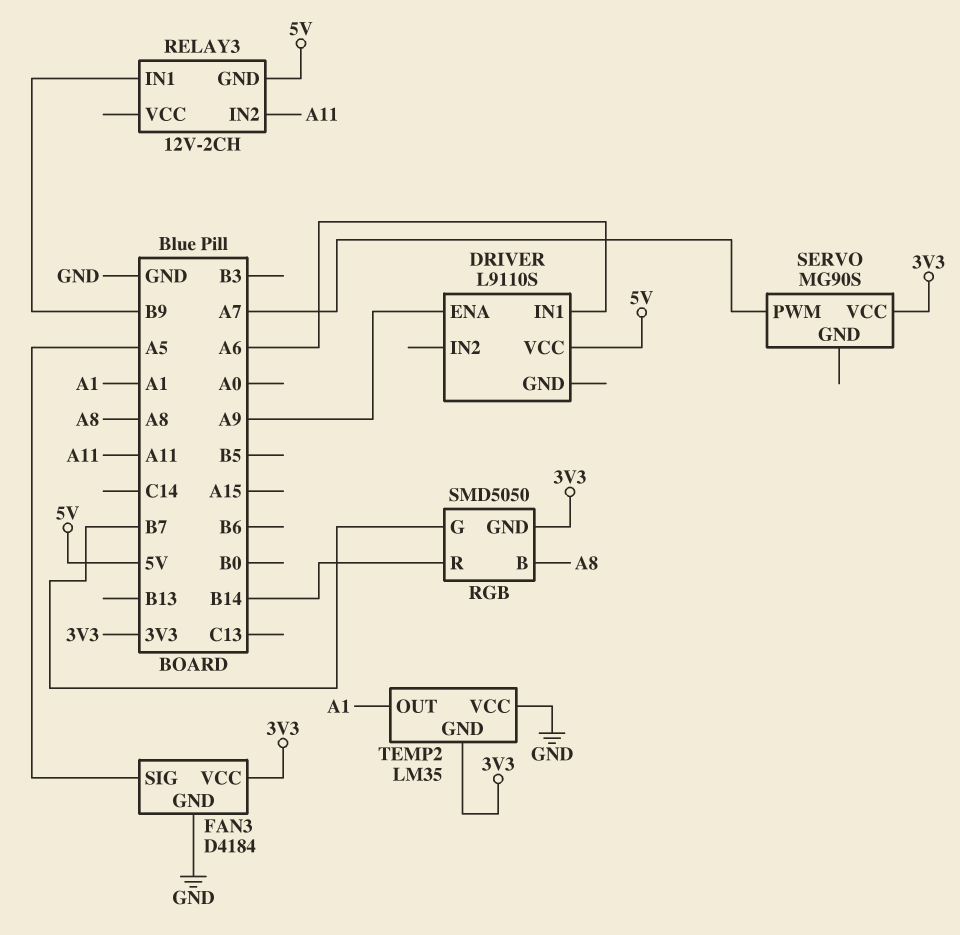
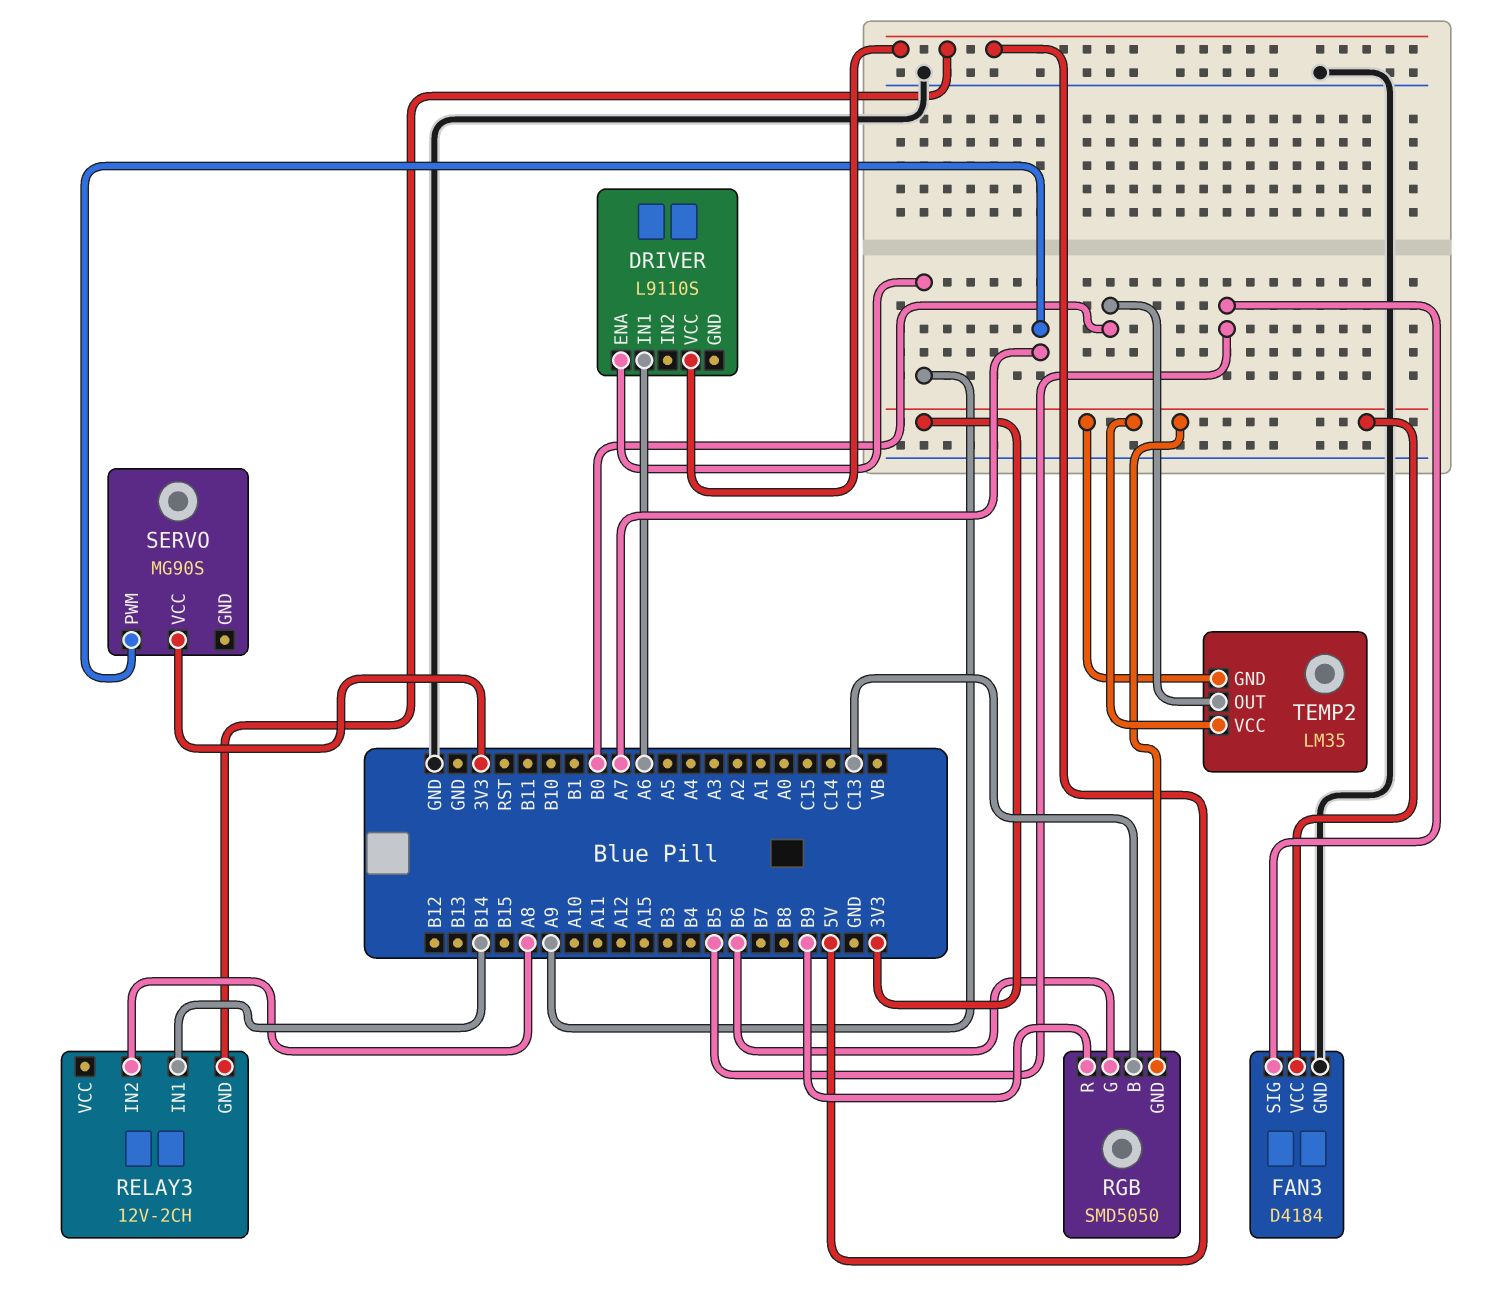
FAN3 pin SIG: A5 -> B5
RELAY3 pin IN1: B9 -> B14
RELAY3 pin IN2: A11 -> A8
RGB pin B: A8 -> C13
RGB pin G: B7 -> B6
RGB pin R: B14 -> B9
TEMP2 pin OUT: A1 -> B0
TEMP2 pin VCC: GND -> 3V3

